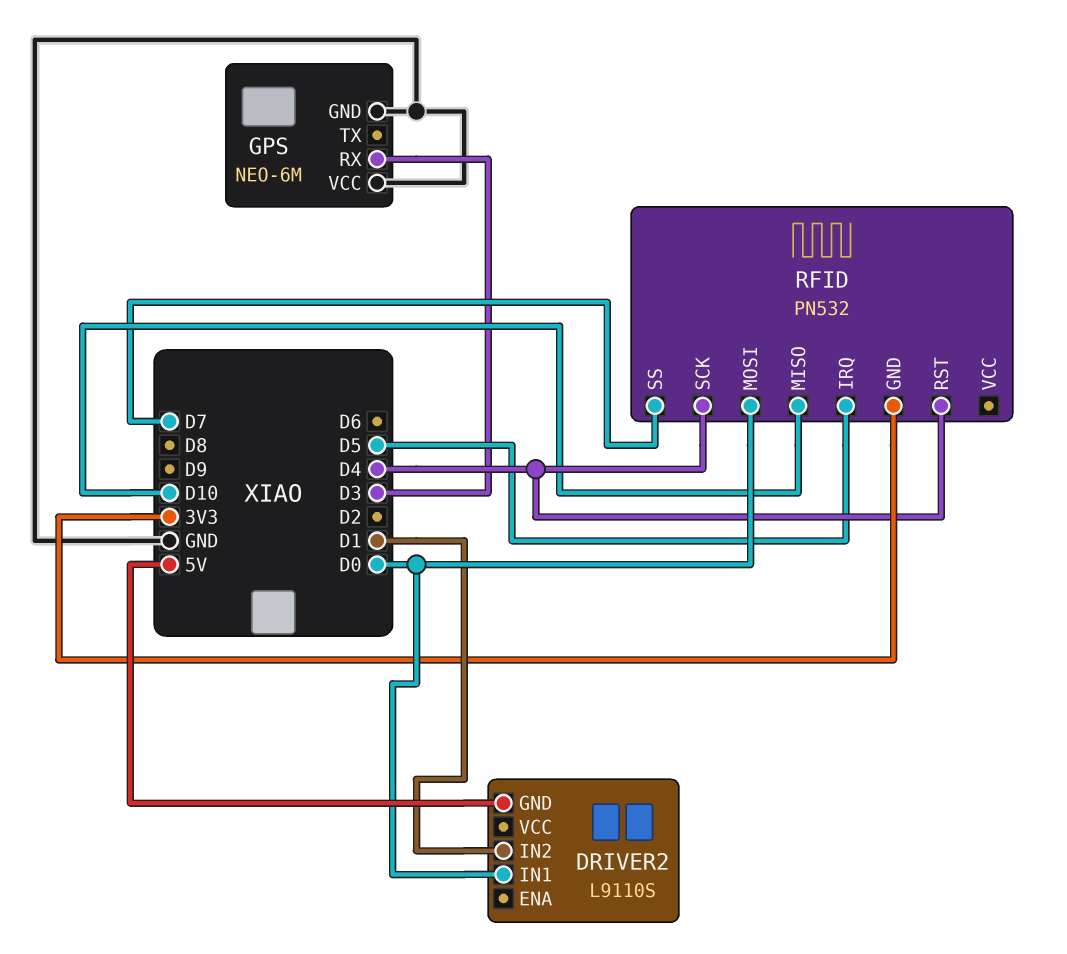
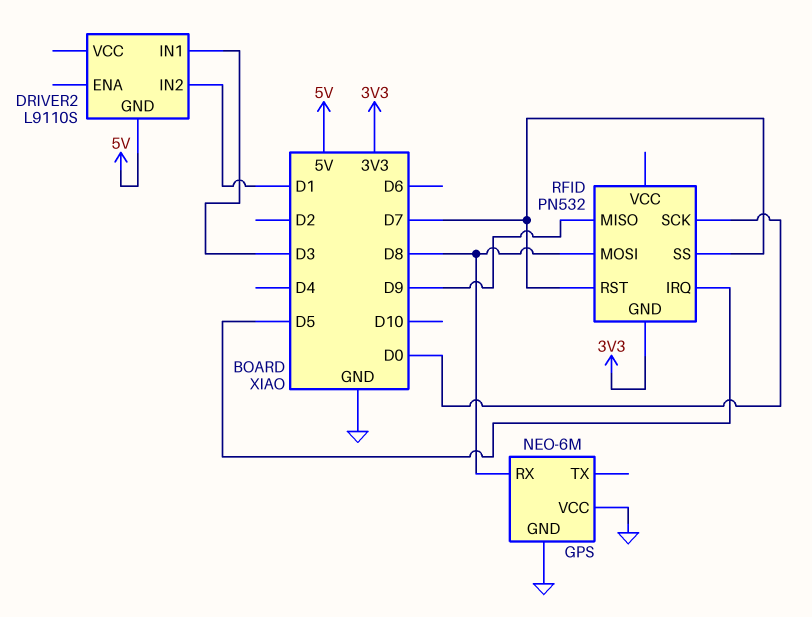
DRIVER2 pin IN1: D0 -> D3
GPS pin RX: D3 -> D8
RFID pin MISO: D10 -> D9
RFID pin MOSI: D0 -> D8
RFID pin RST: D4 -> D7
RFID pin SCK: D4 -> D0

